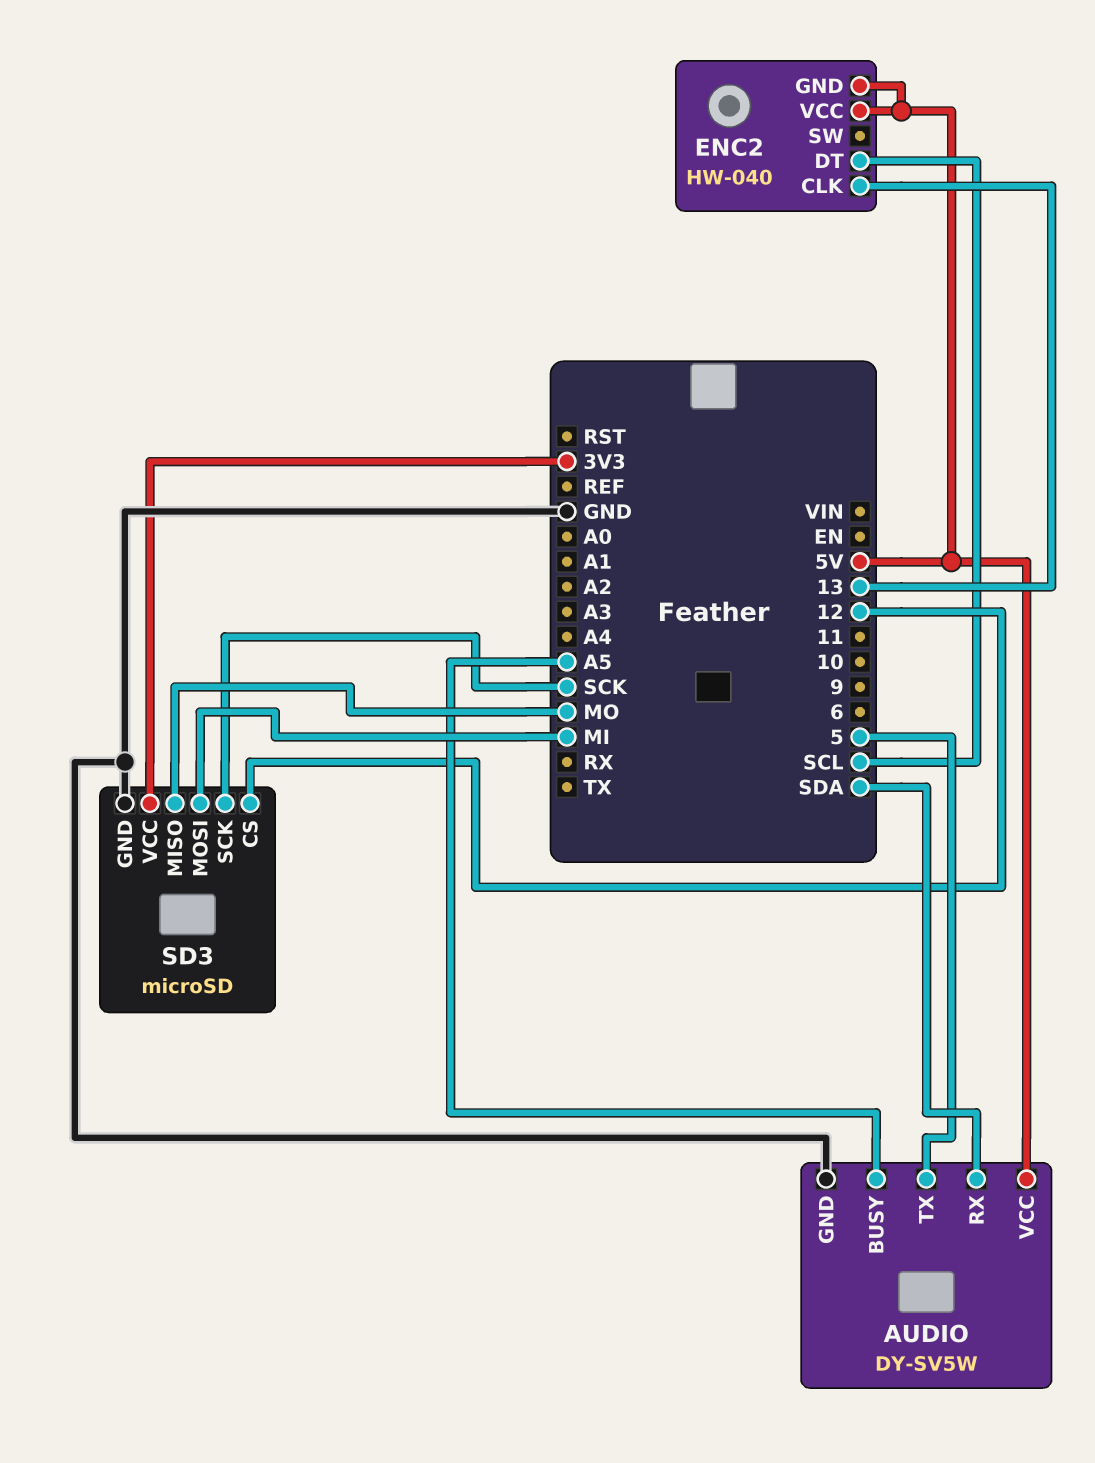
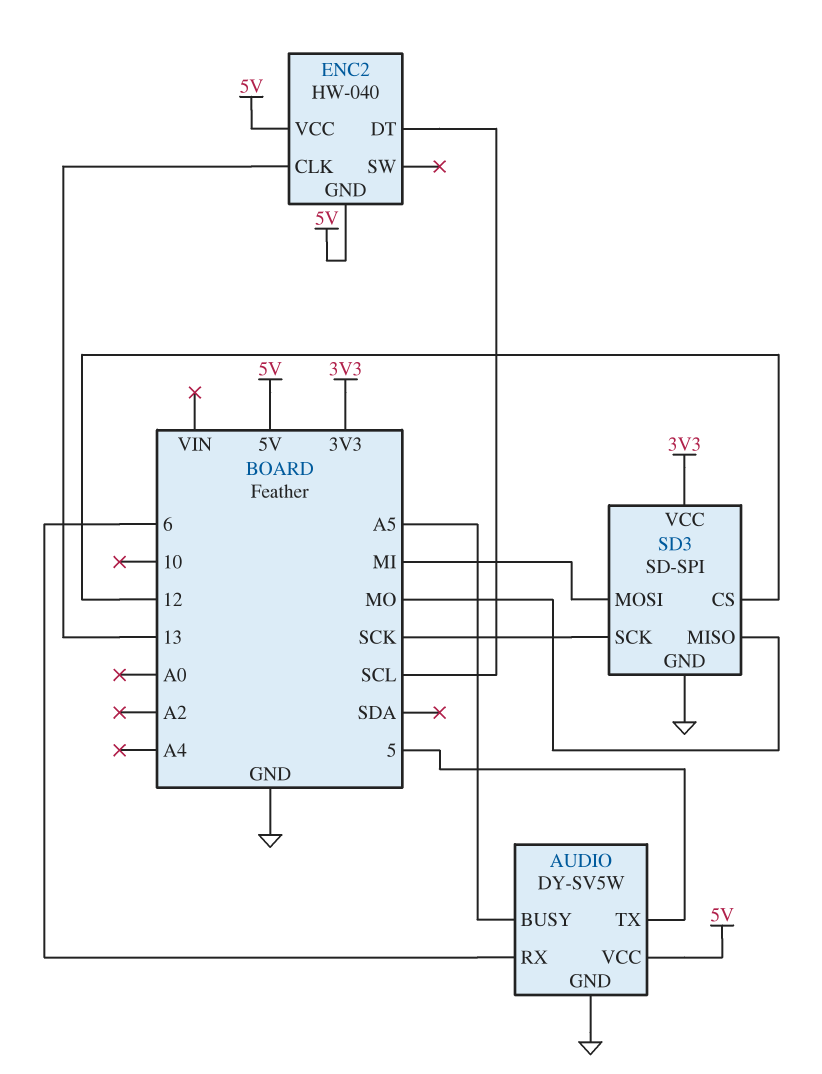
AUDIO pin RX: SDA -> 6
SD3: microSD -> SD-SPI

